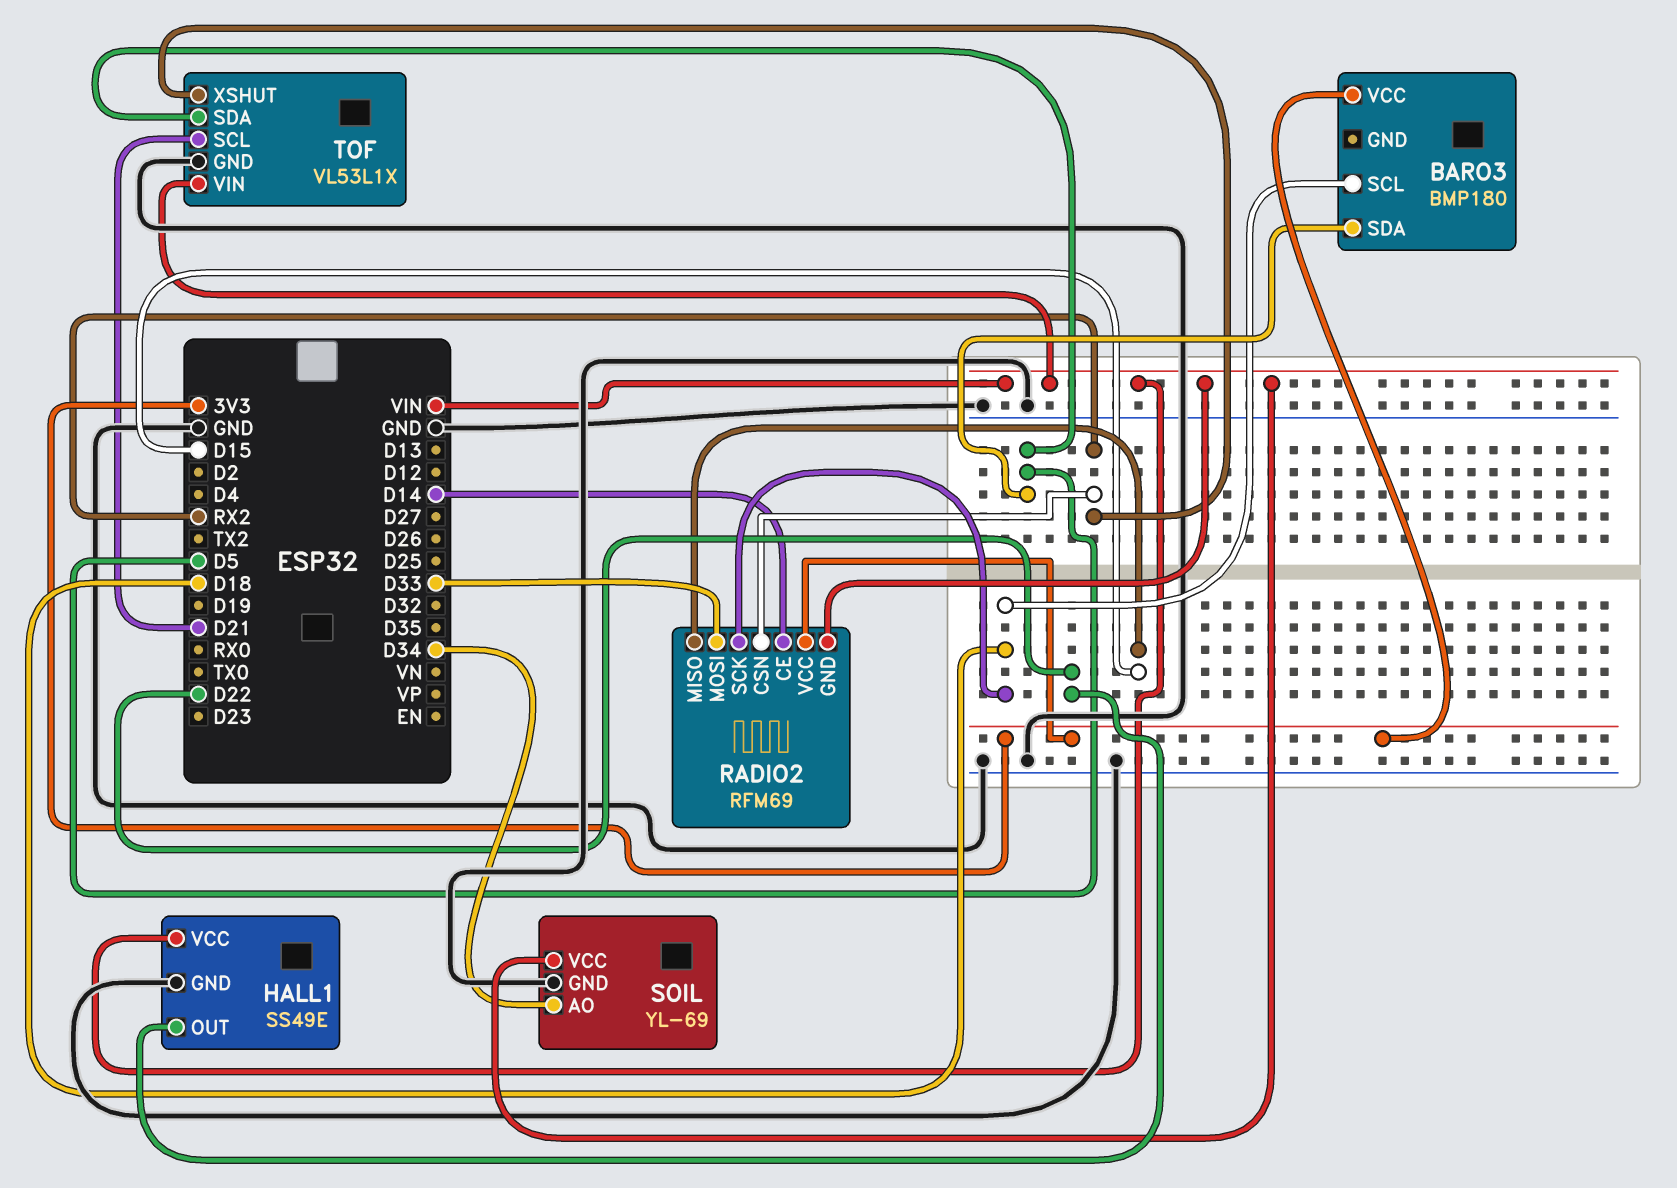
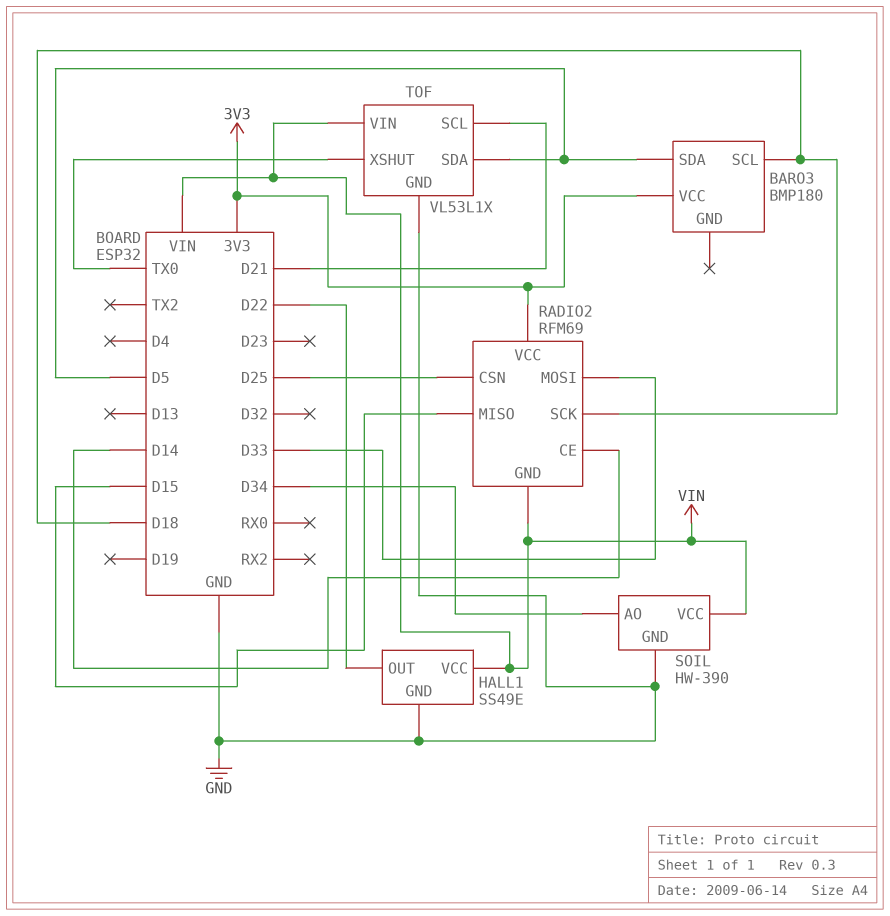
RADIO2 pin CSN: RX2 -> D25
SOIL: YL-69 -> HW-390
TOF pin XSHUT: RX2 -> TX0

